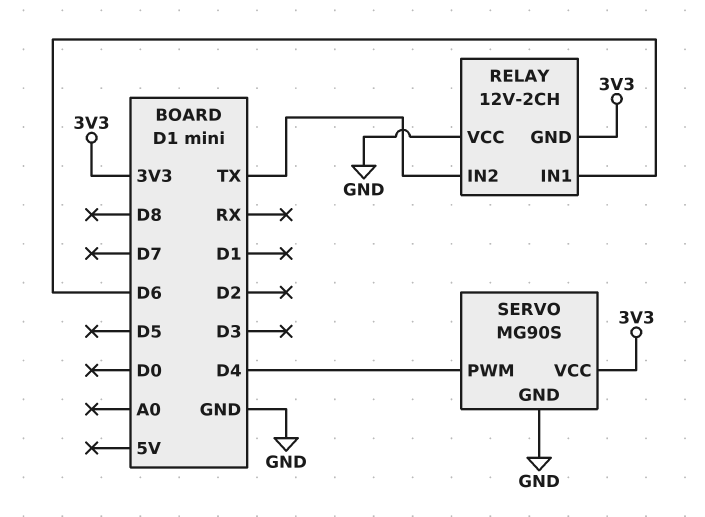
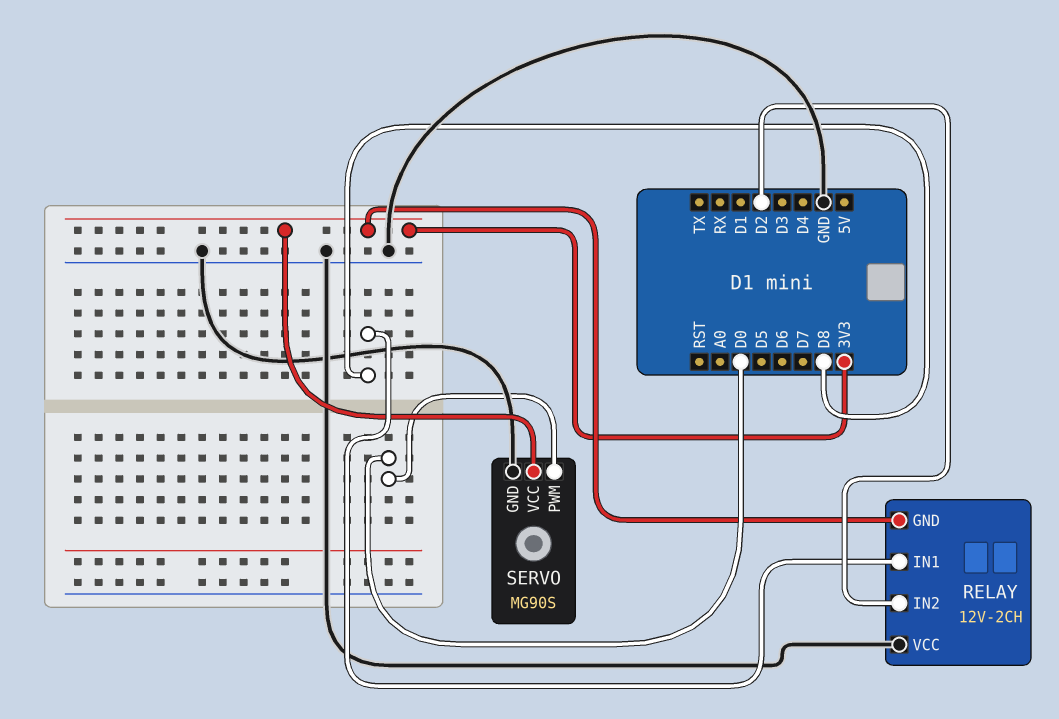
RELAY pin IN1: D6 -> D8
RELAY pin IN2: TX -> D2
SERVO pin PWM: D4 -> D0

